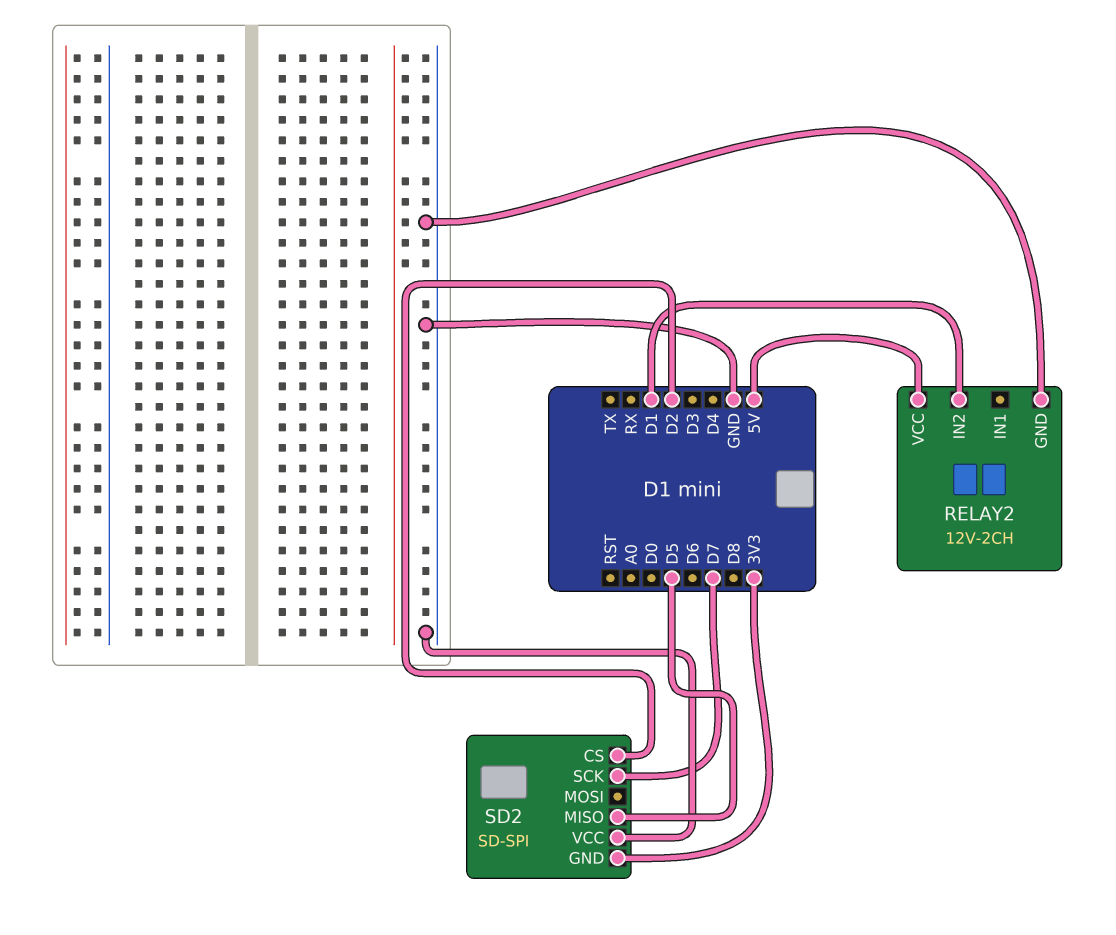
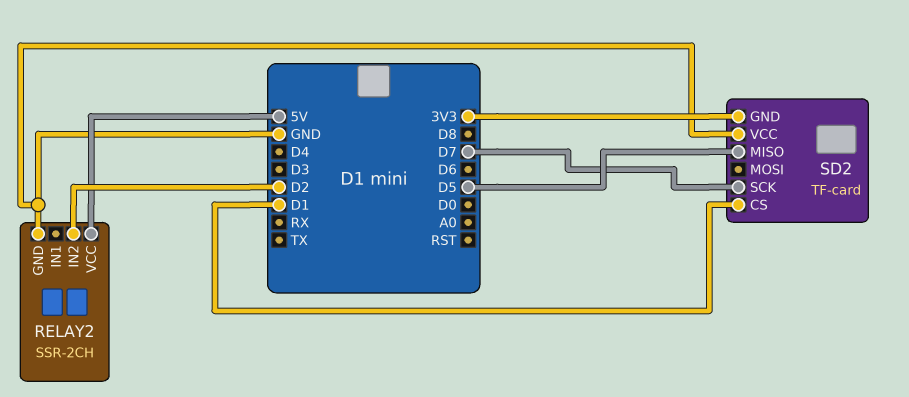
RELAY2: 12V-2CH -> SSR-2CH
RELAY2 pin IN2: D1 -> D2
SD2: SD-SPI -> TF-card
SD2 pin CS: D2 -> D1

